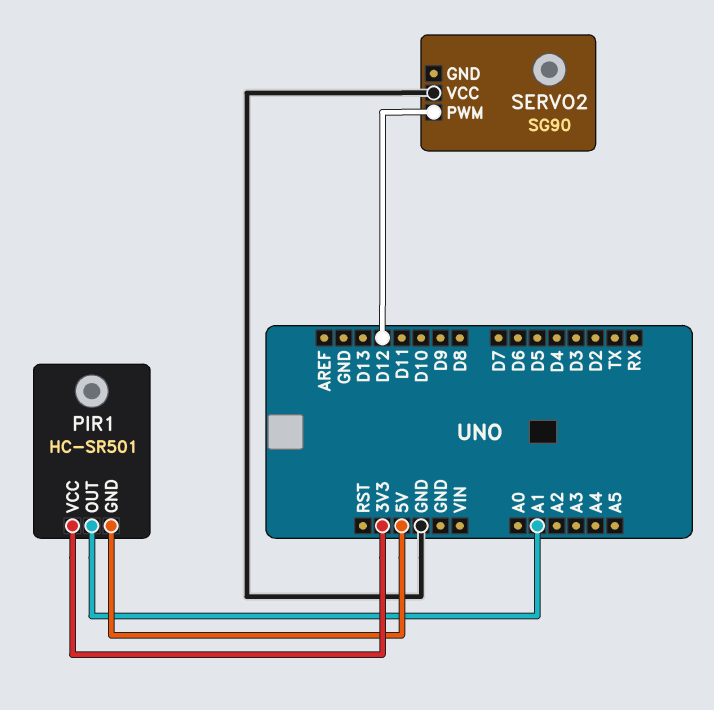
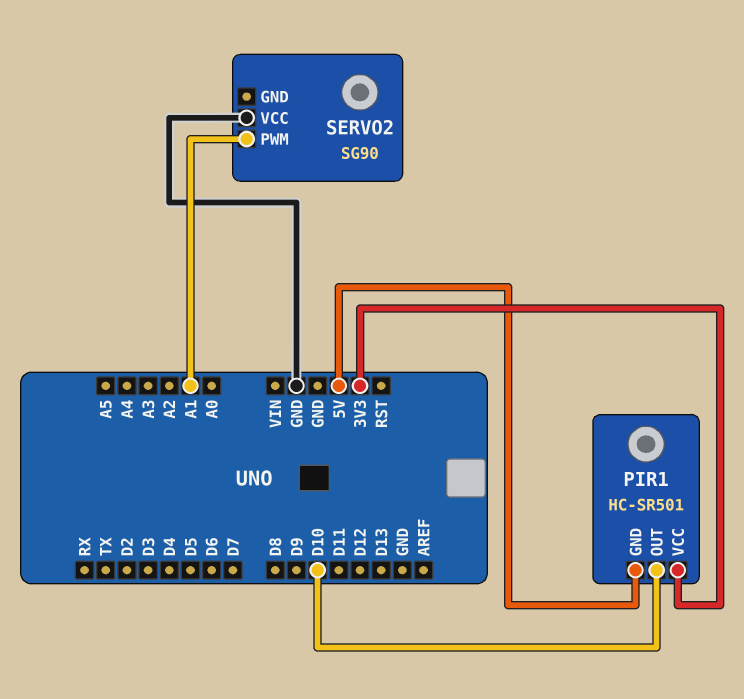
PIR1 pin OUT: A1 -> D10
SERVO2 pin PWM: D12 -> A1

